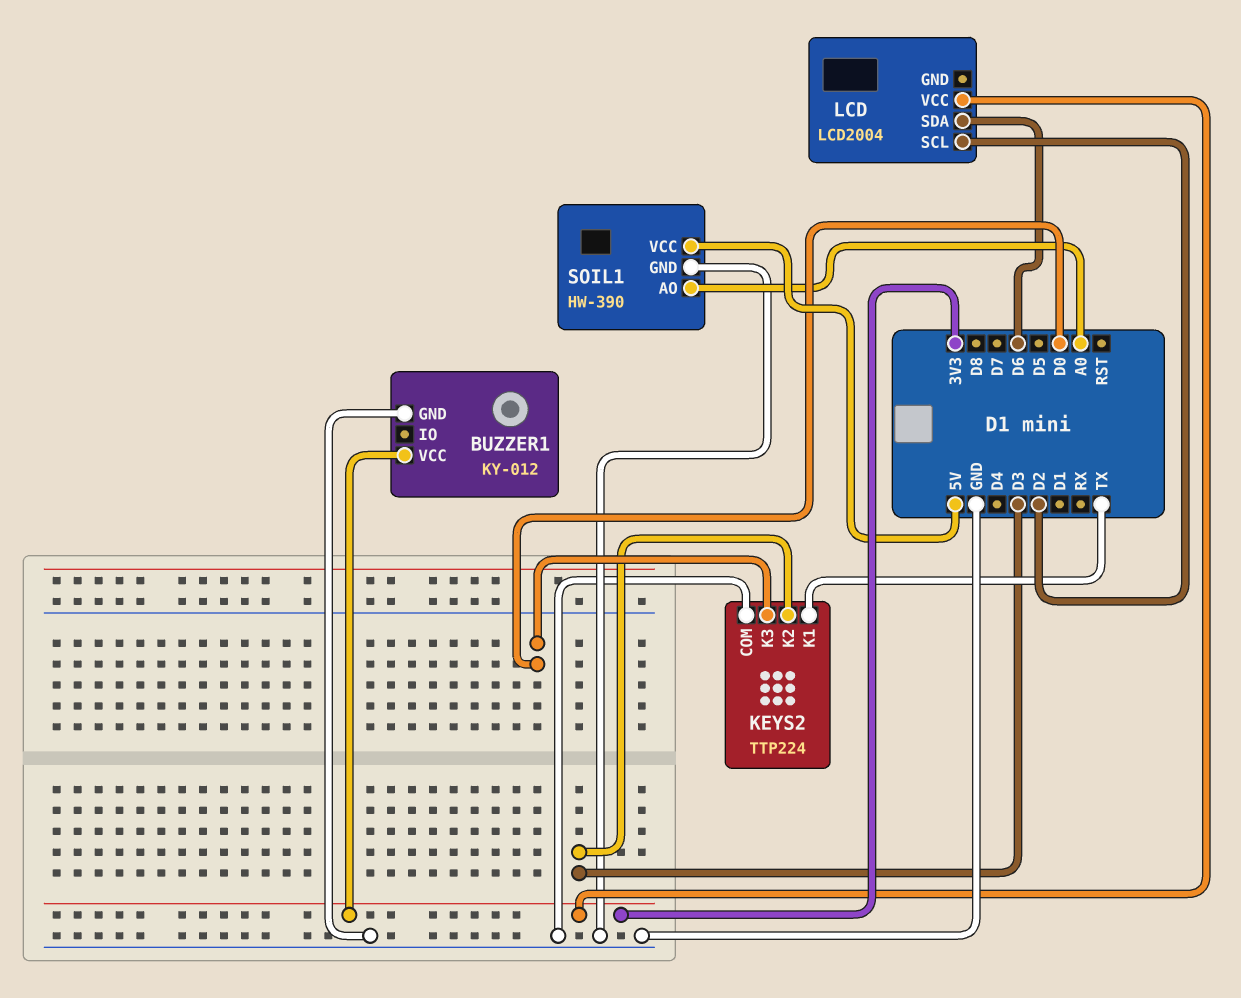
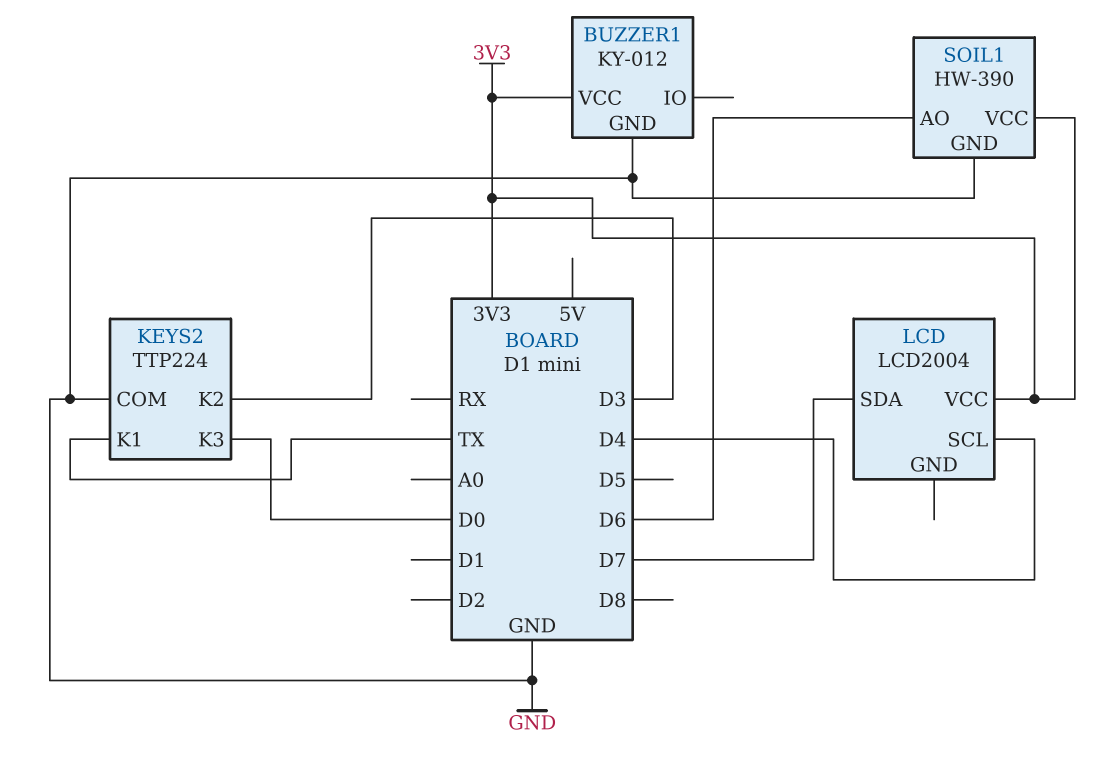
LCD pin SCL: D2 -> D4
LCD pin SDA: D6 -> D7
SOIL1 pin AO: A0 -> D6
SOIL1 pin VCC: 5V -> 3V3

